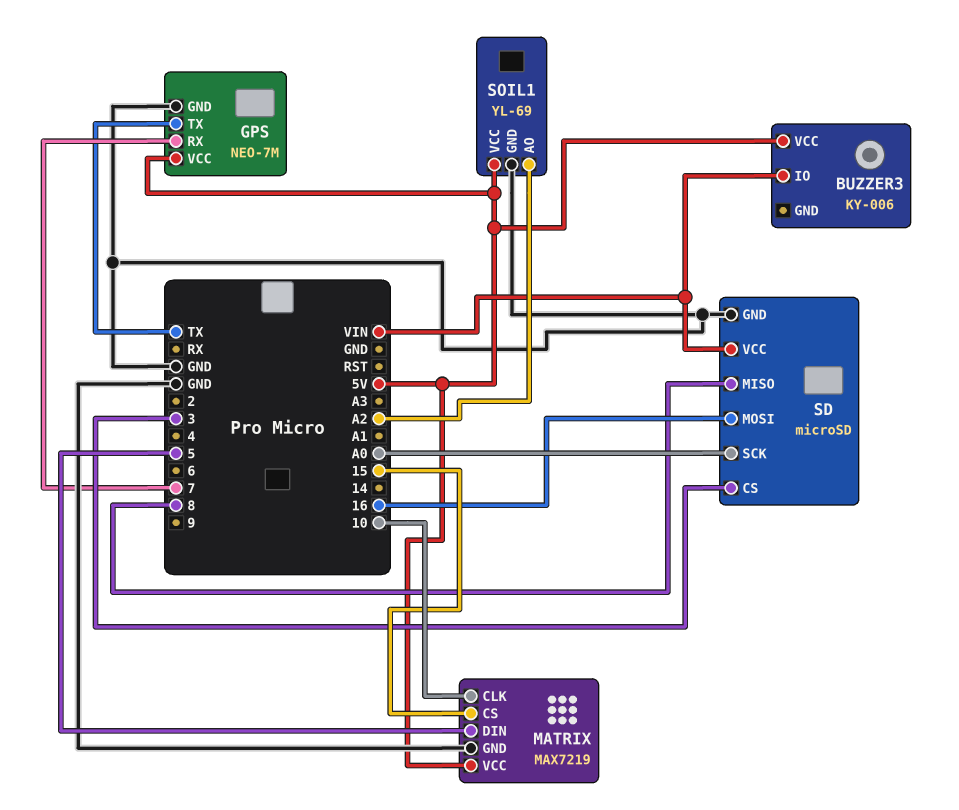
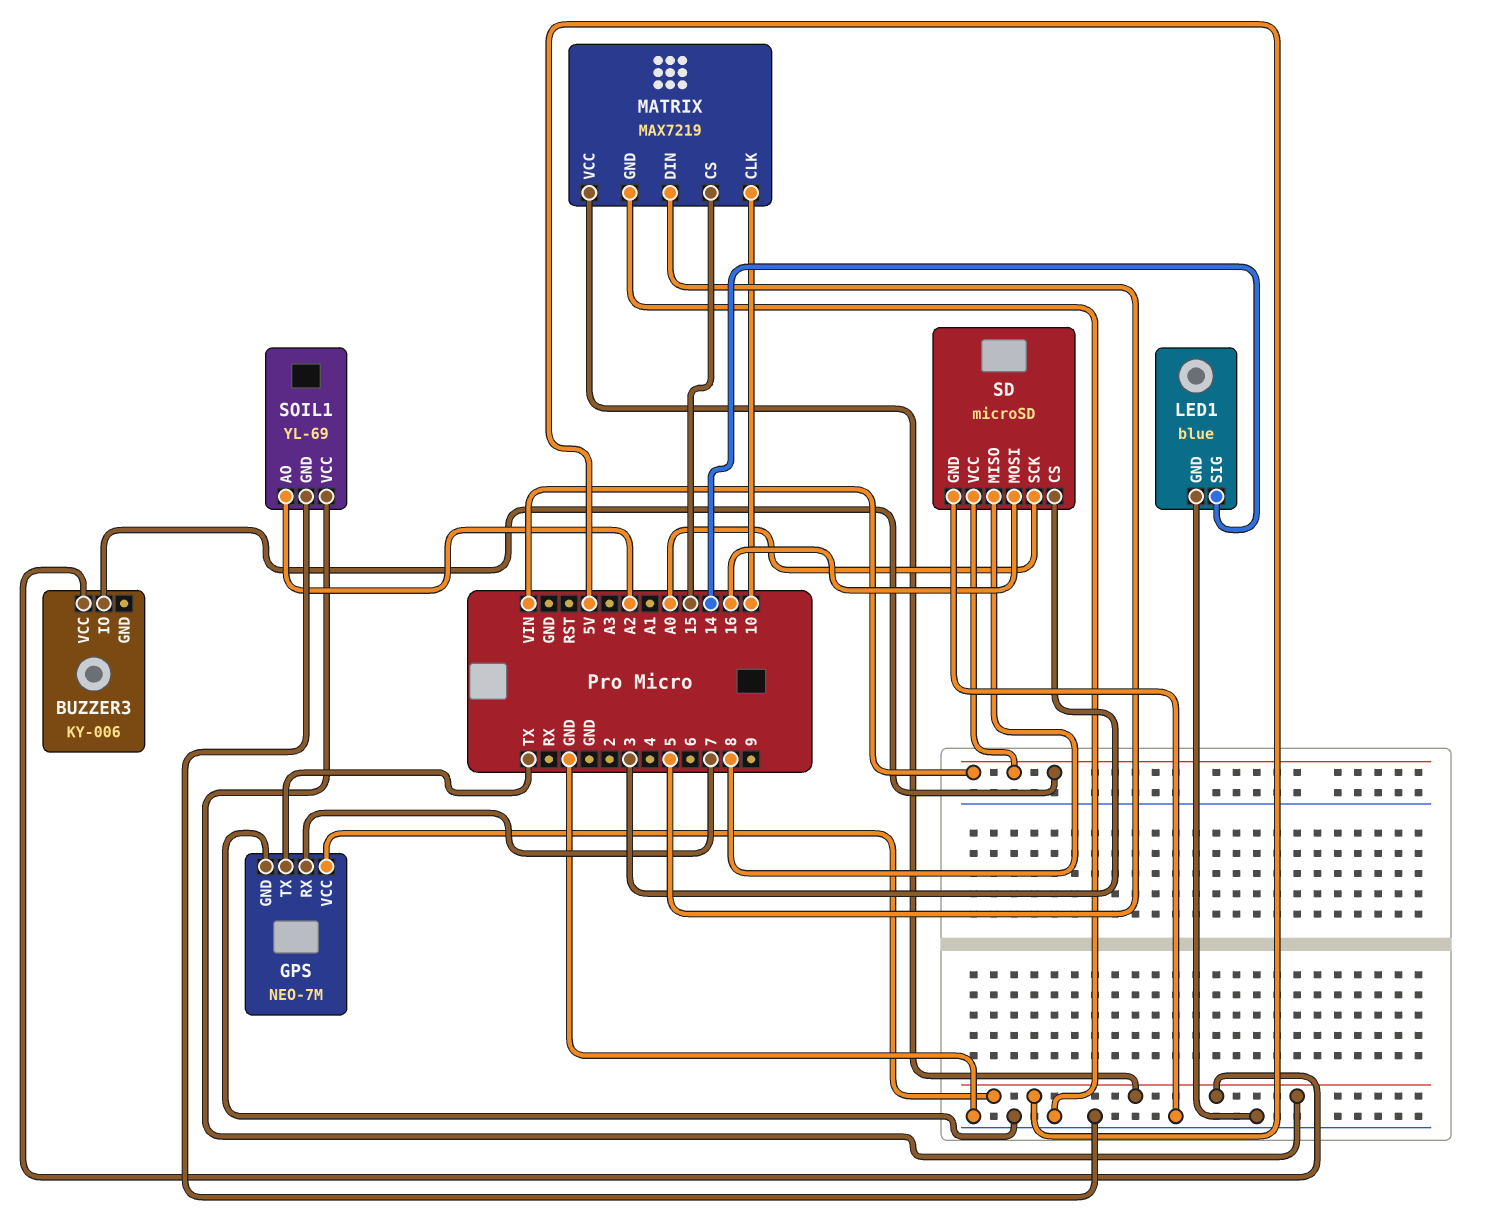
LED1: none -> blue
LED1 pin GND: none -> GND
LED1 pin SIG: none -> 14

